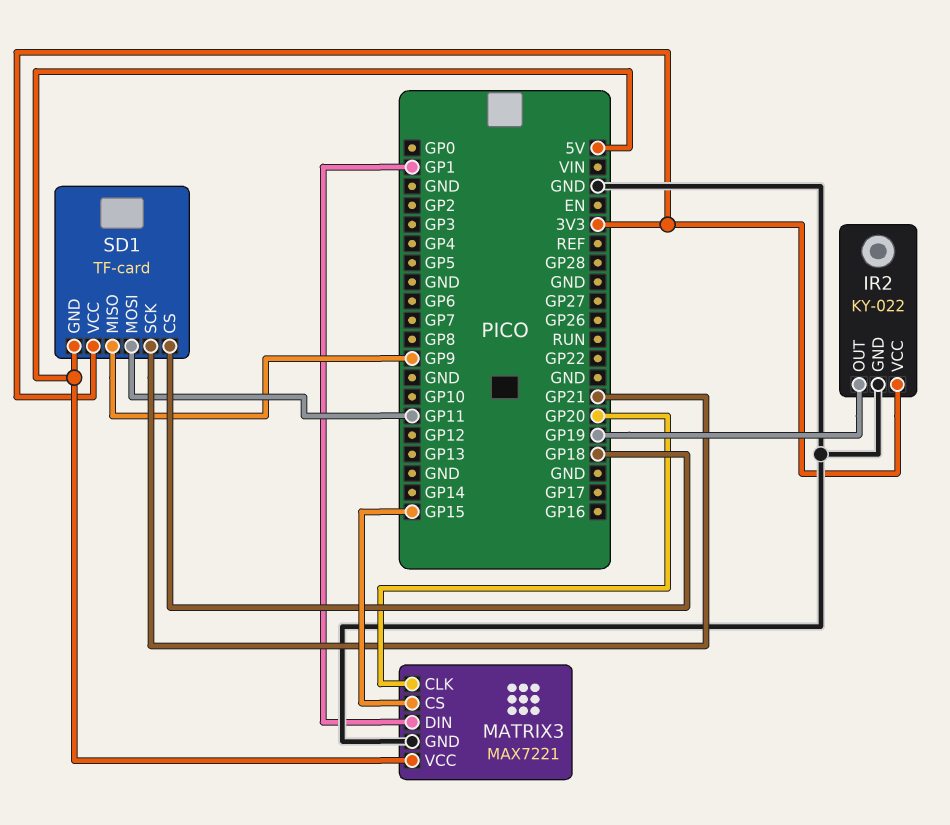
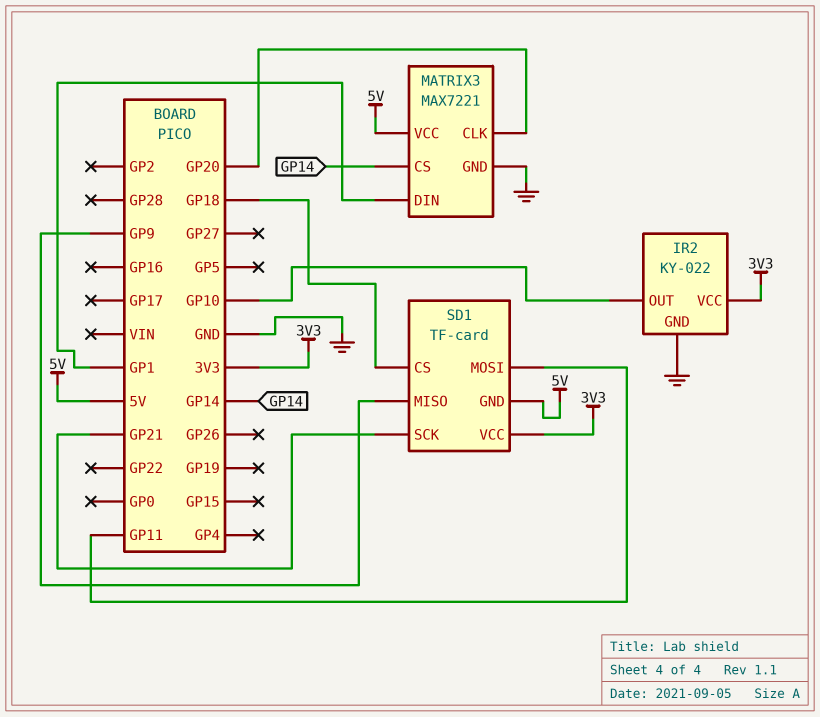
IR2 pin OUT: GP19 -> GP10
MATRIX3 pin CS: GP15 -> GP14

